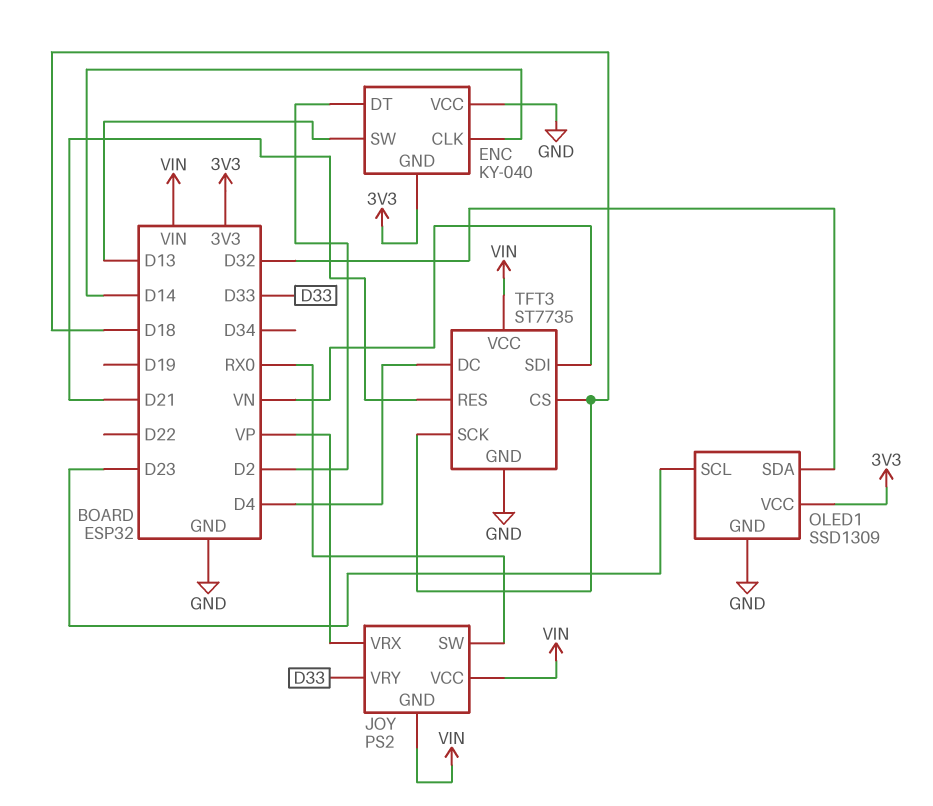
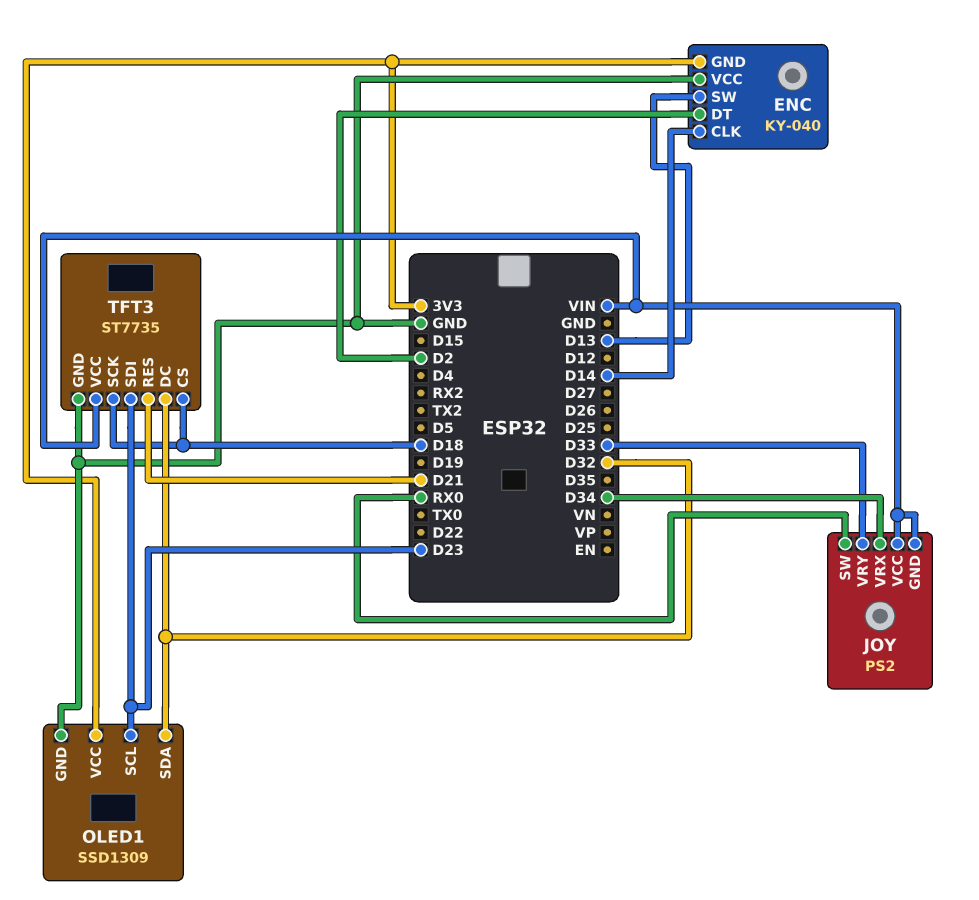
JOY pin VRX: VP -> D34
TFT3 pin DC: D4 -> D32
TFT3 pin SDI: VN -> D23

